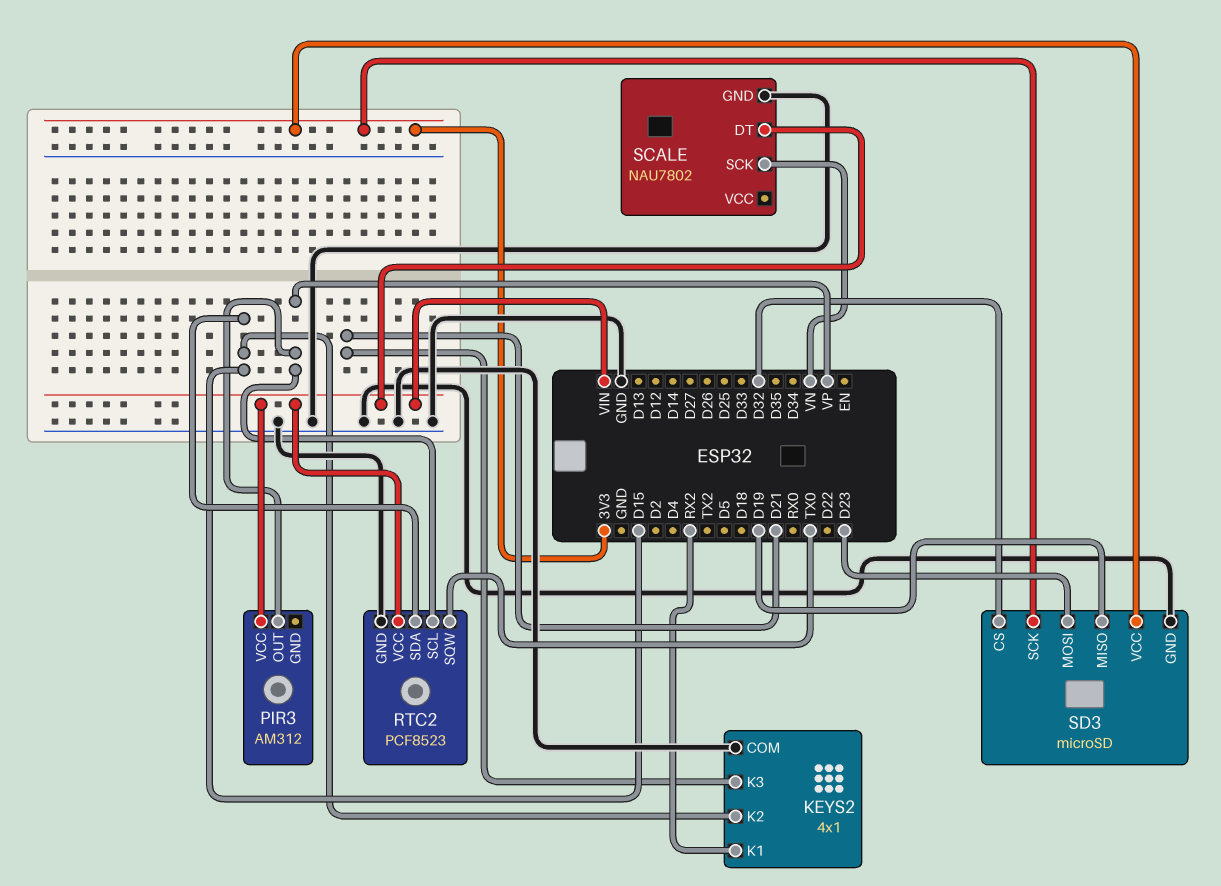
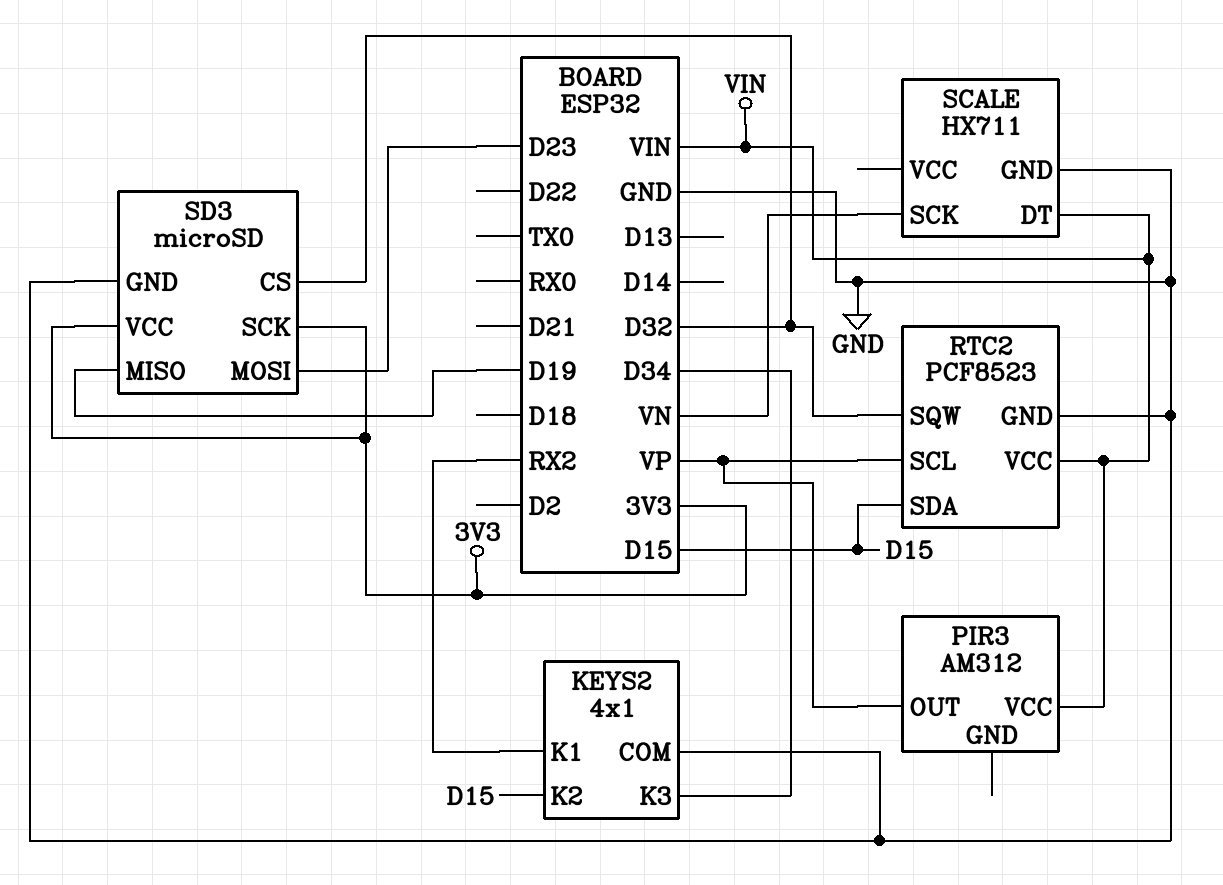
KEYS2 pin K3: D21 -> D34
RTC2 pin SQW: TX0 -> D32
SCALE: NAU7802 -> HX711

